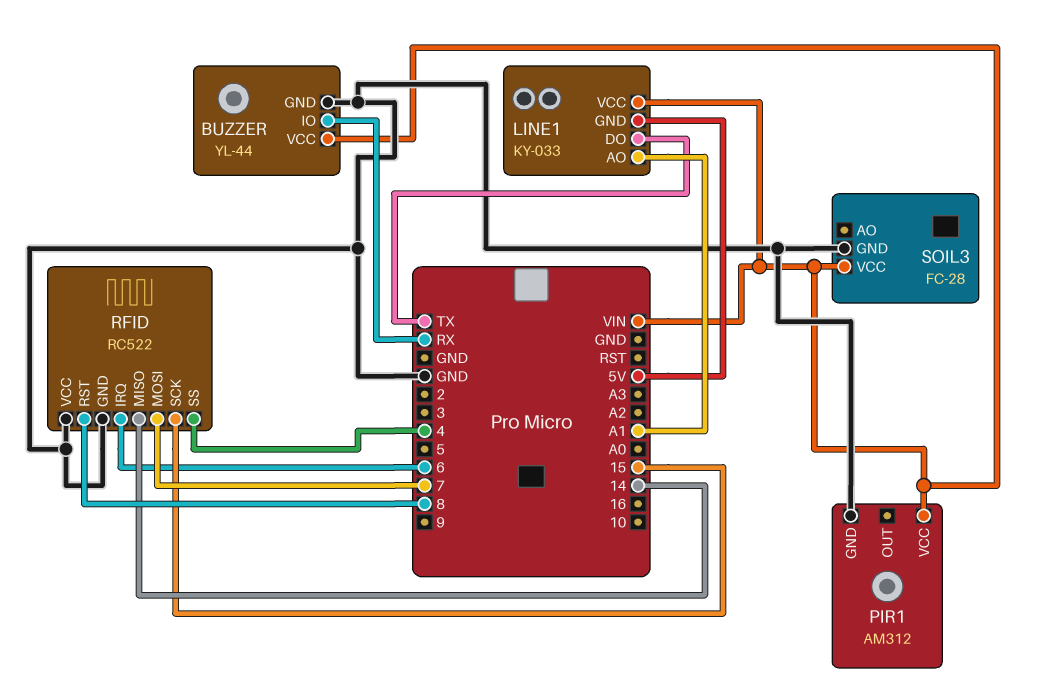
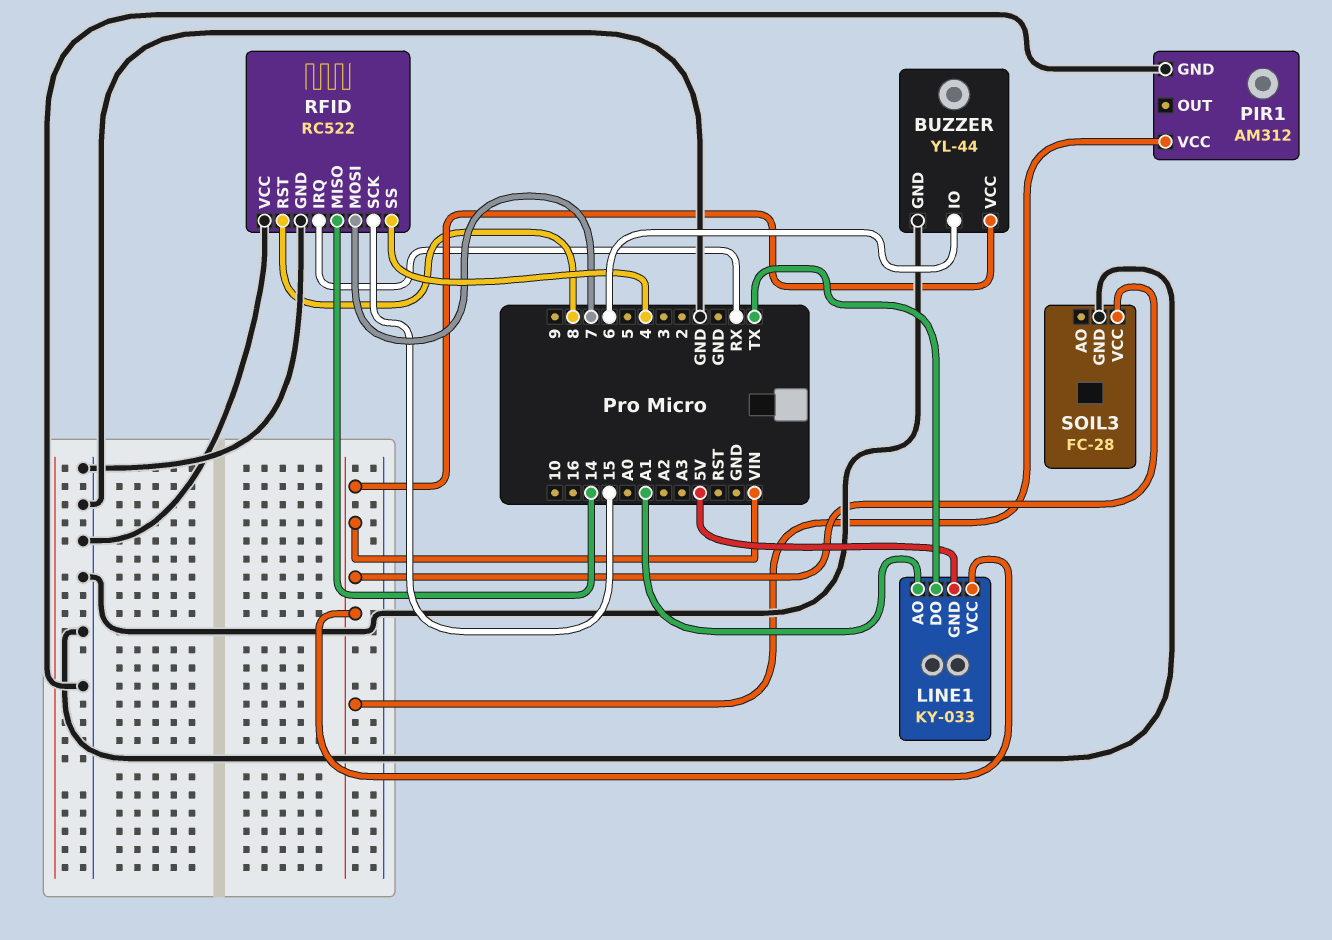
BUZZER pin IO: RX -> 6
RFID pin IRQ: 6 -> RX

